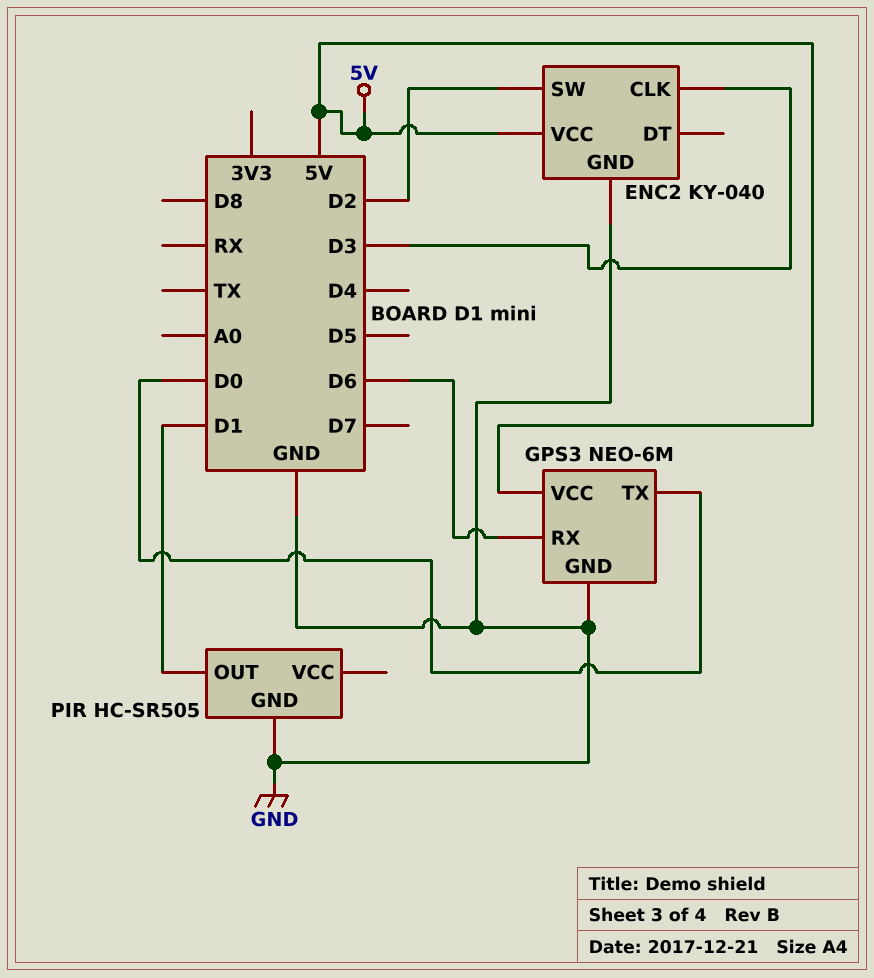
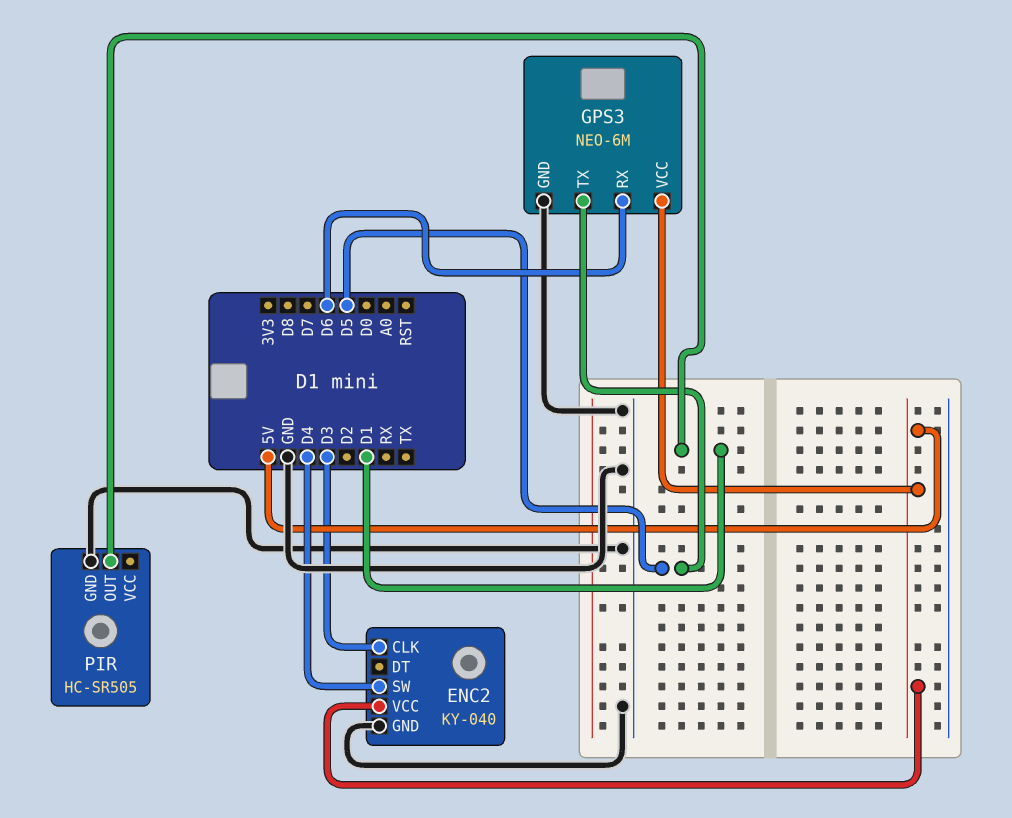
ENC2 pin SW: D2 -> D4
GPS3 pin TX: D0 -> D5

